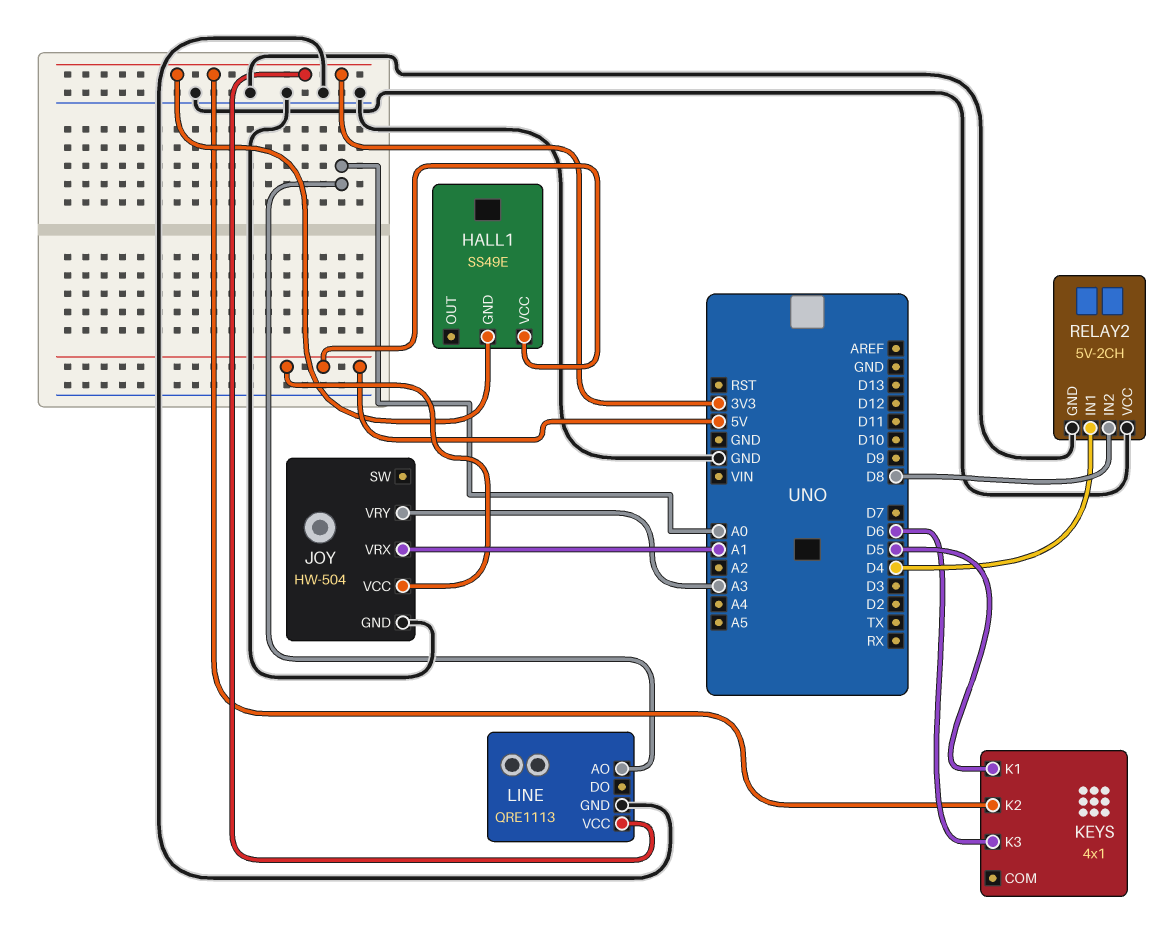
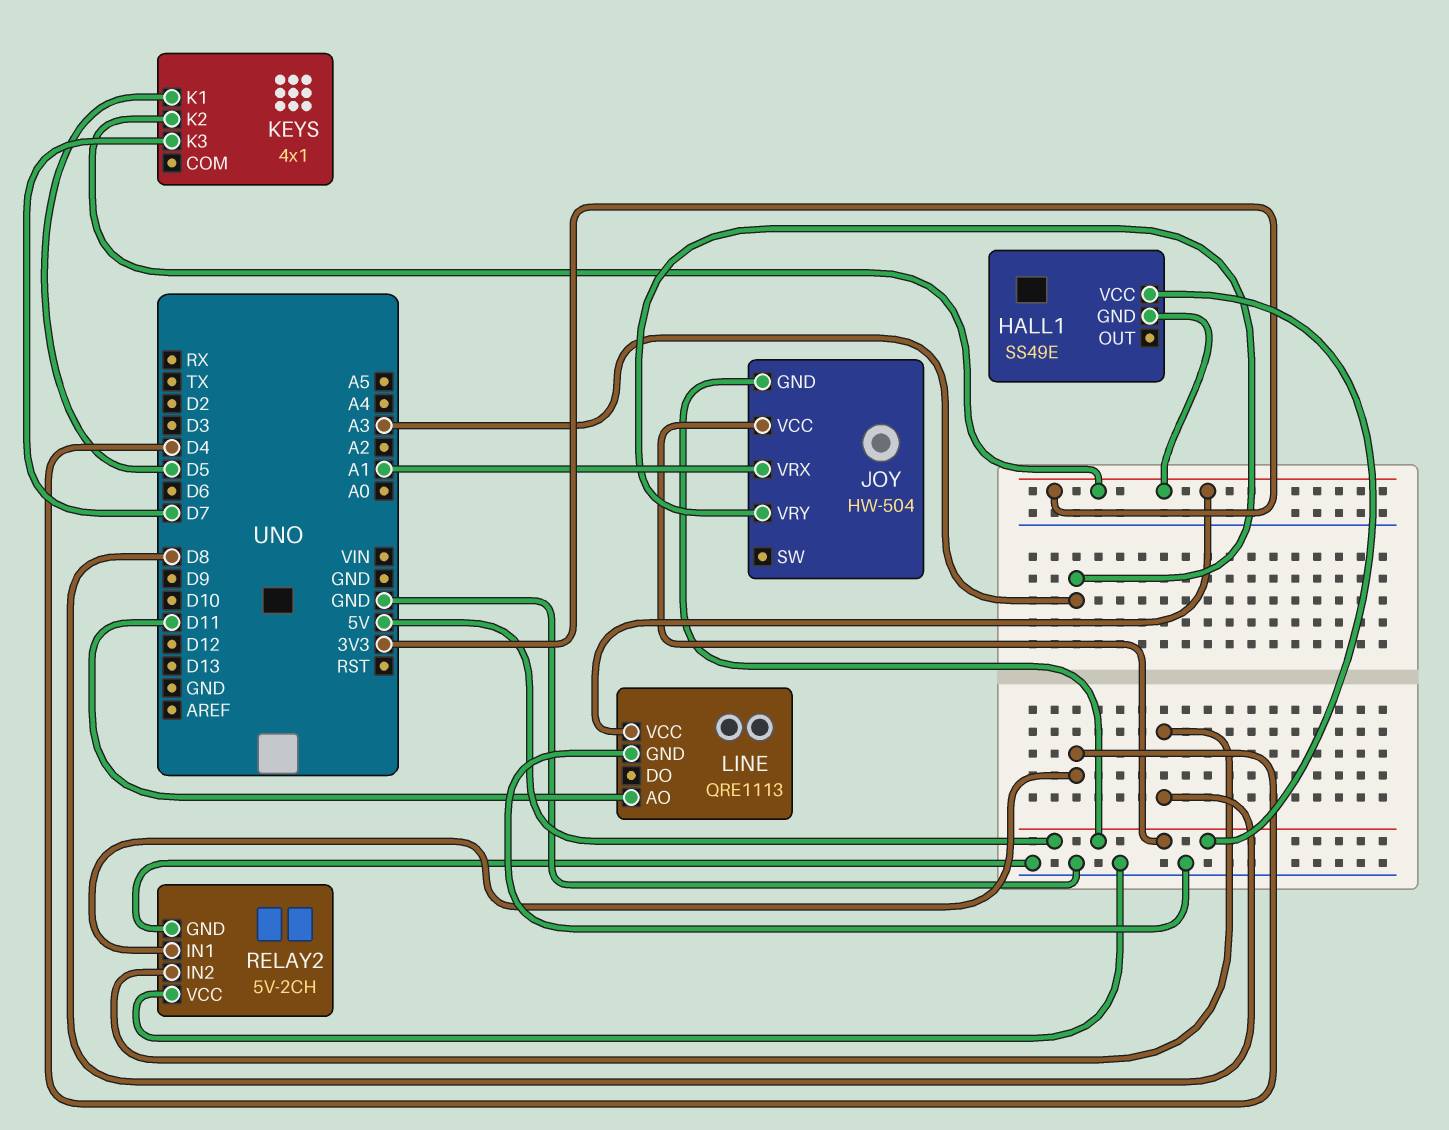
JOY pin GND: GND -> 5V
KEYS pin K3: D6 -> D7
LINE pin AO: A0 -> D11

